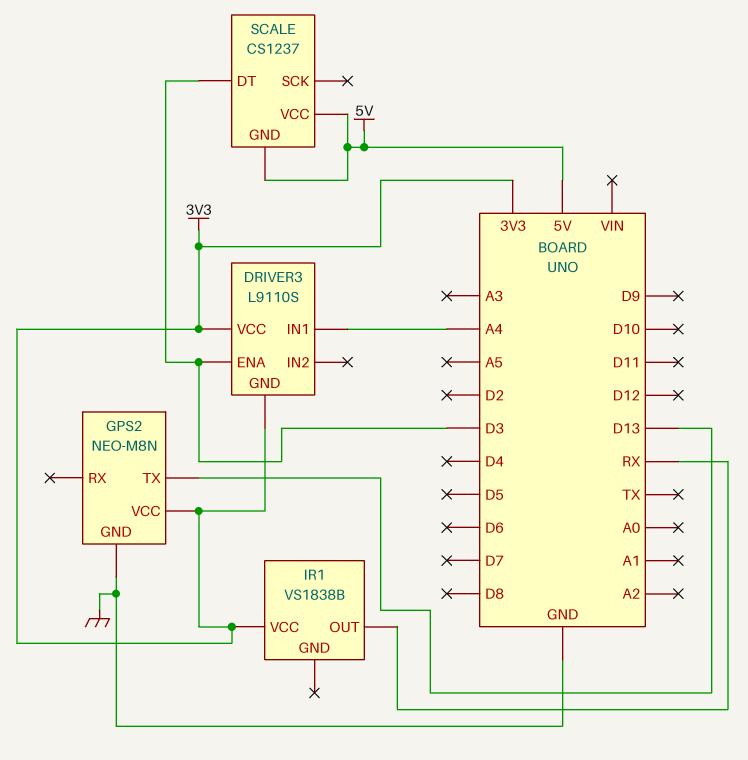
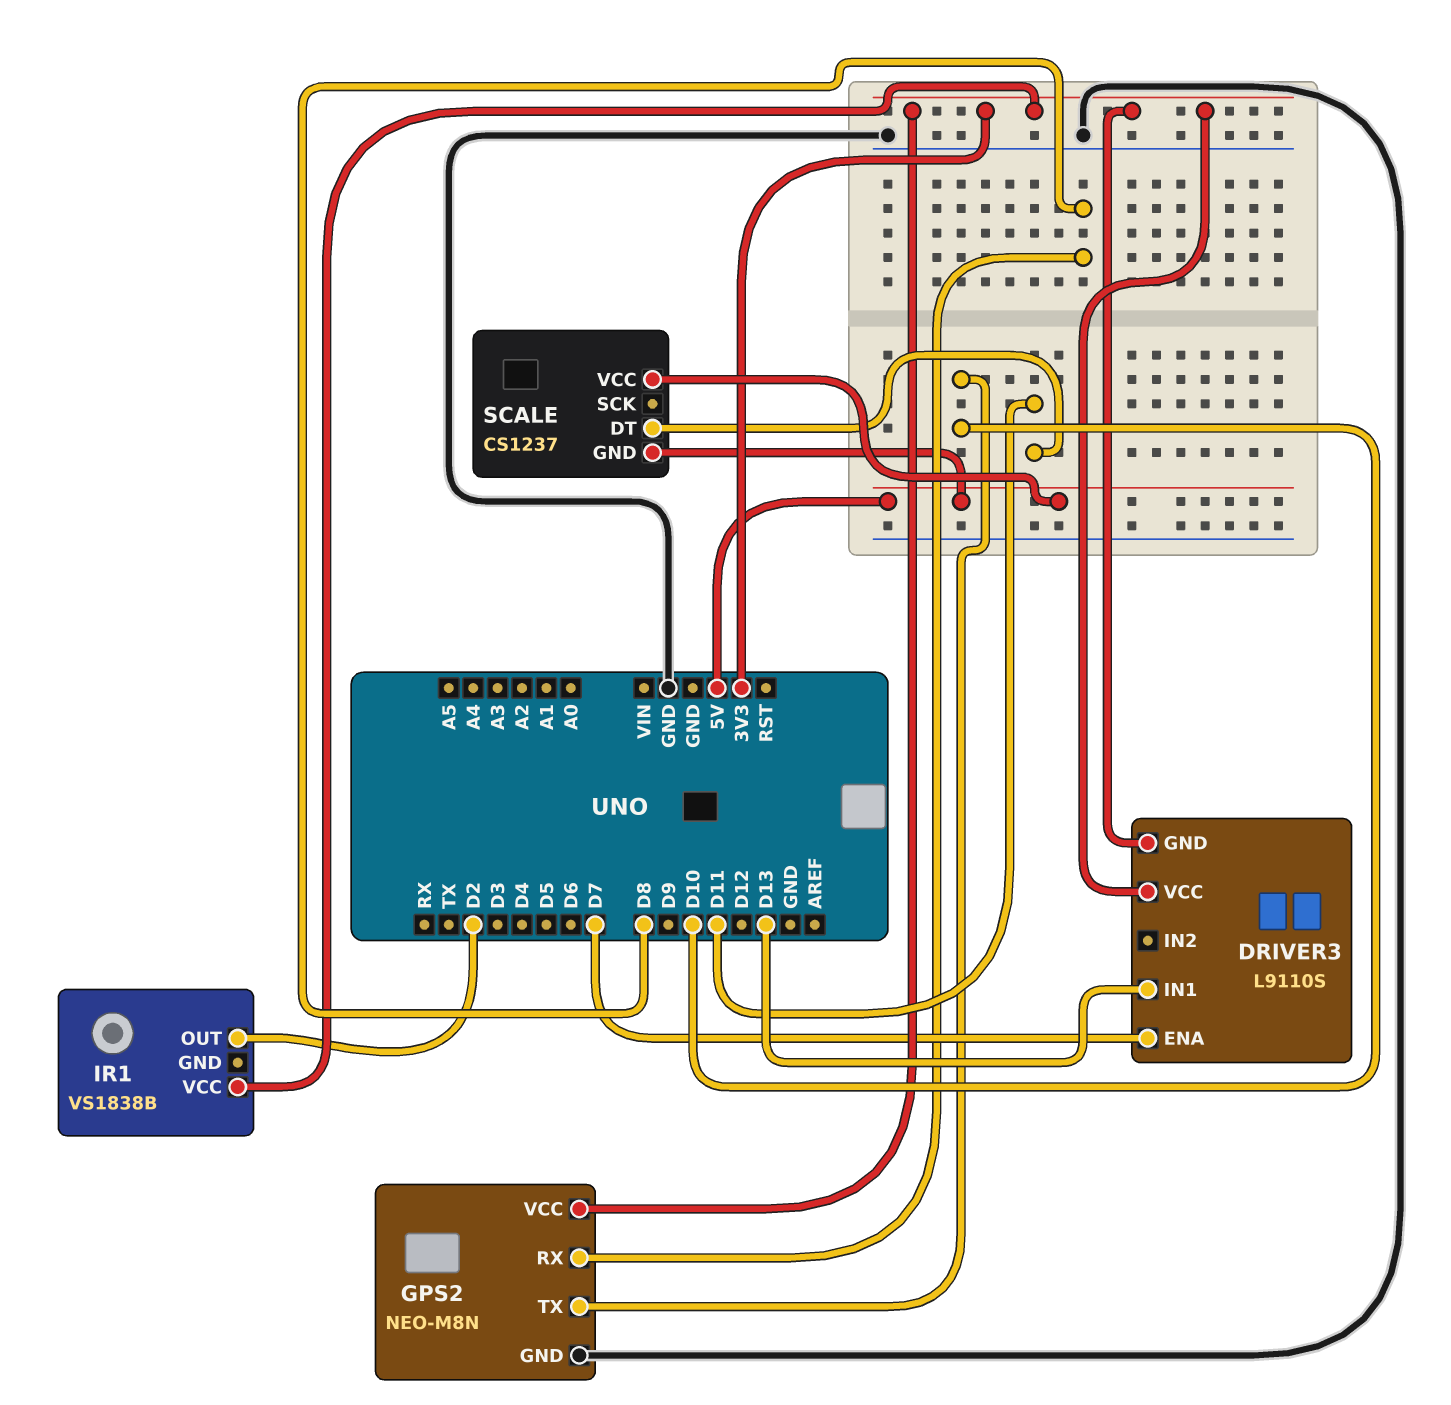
DRIVER3 pin ENA: D3 -> D7
DRIVER3 pin IN1: A4 -> D13
GPS2 pin RX: none -> D8
GPS2 pin TX: D13 -> D10
IR1 pin OUT: RX -> D2
SCALE pin DT: D3 -> D11

